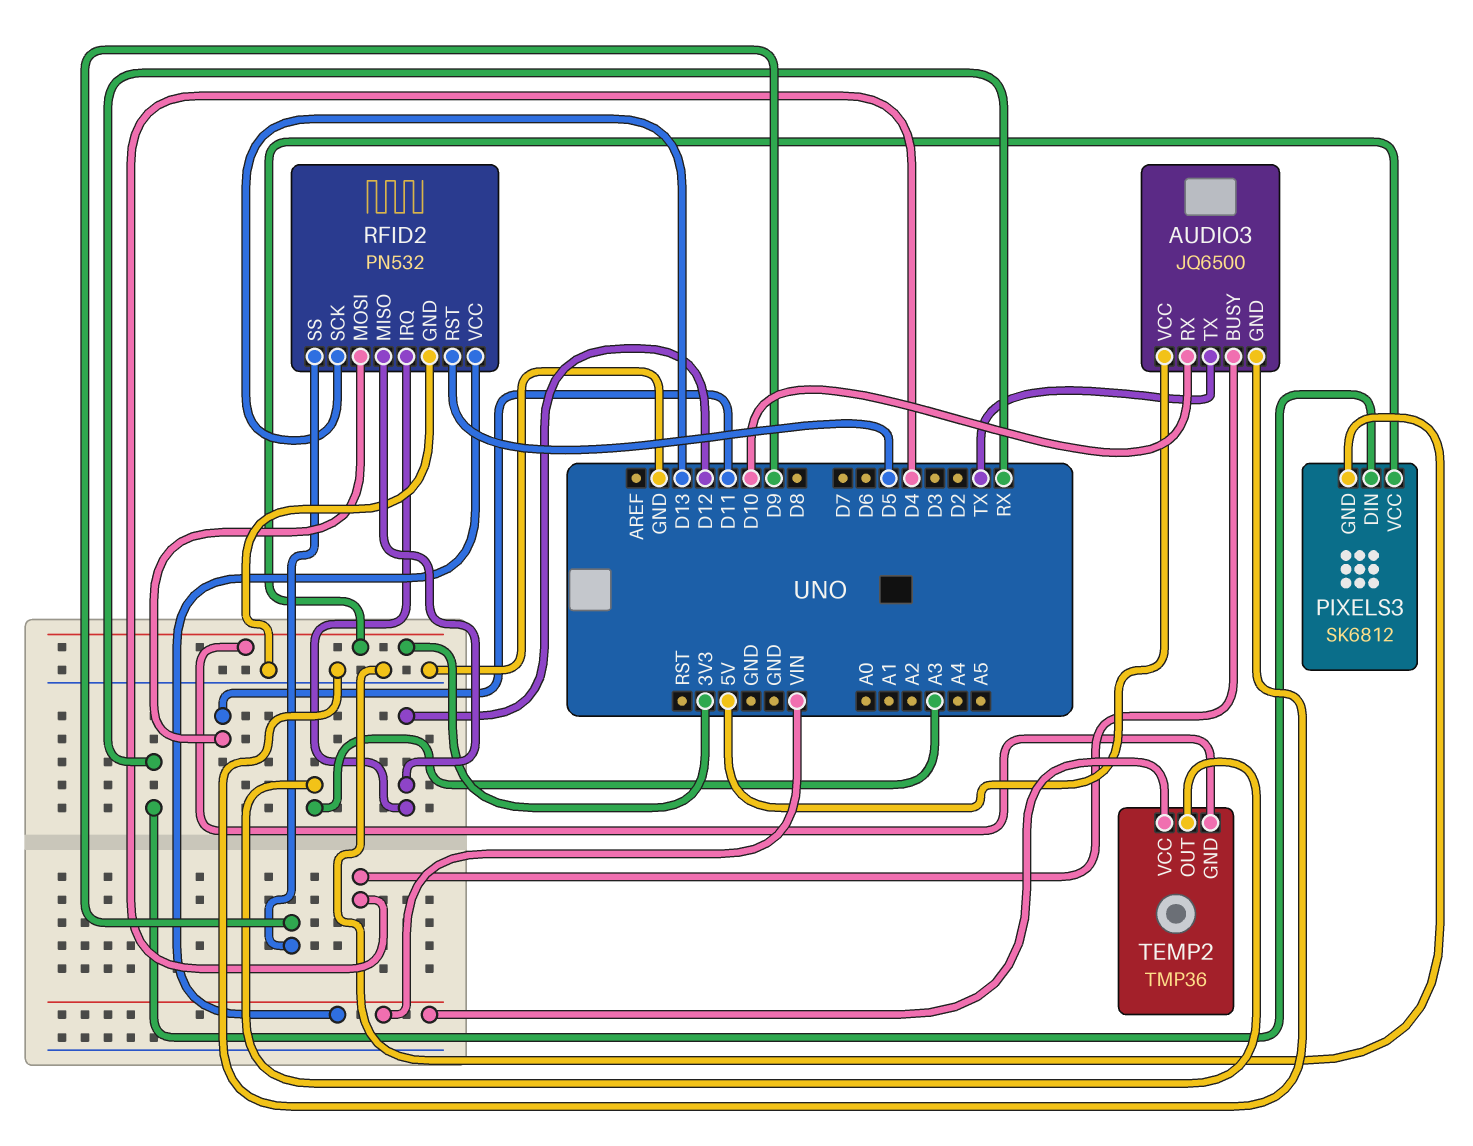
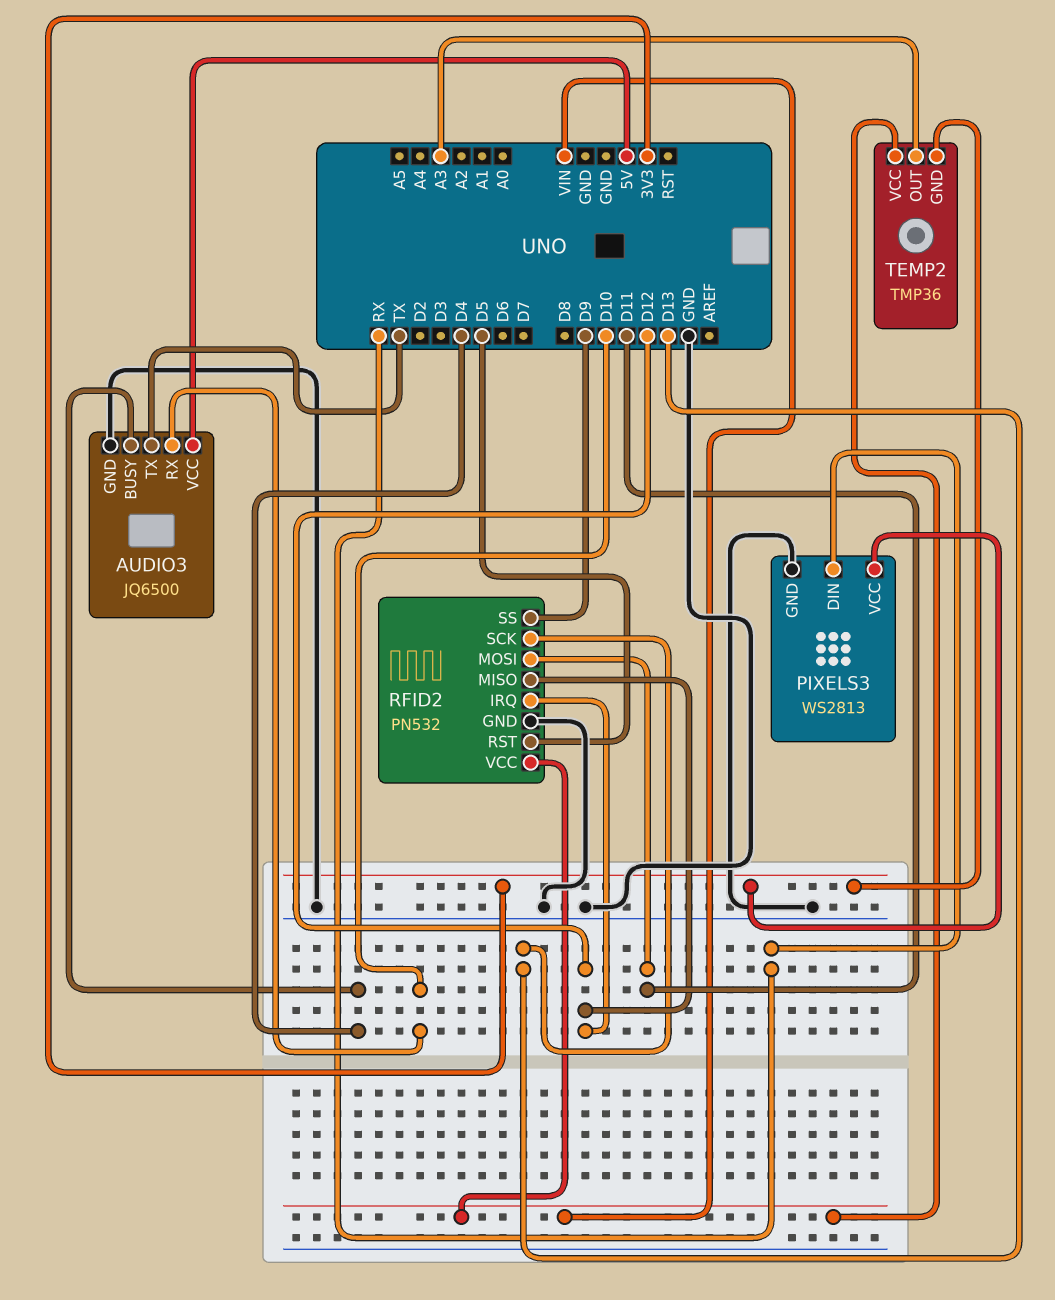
PIXELS3: SK6812 -> WS2813

